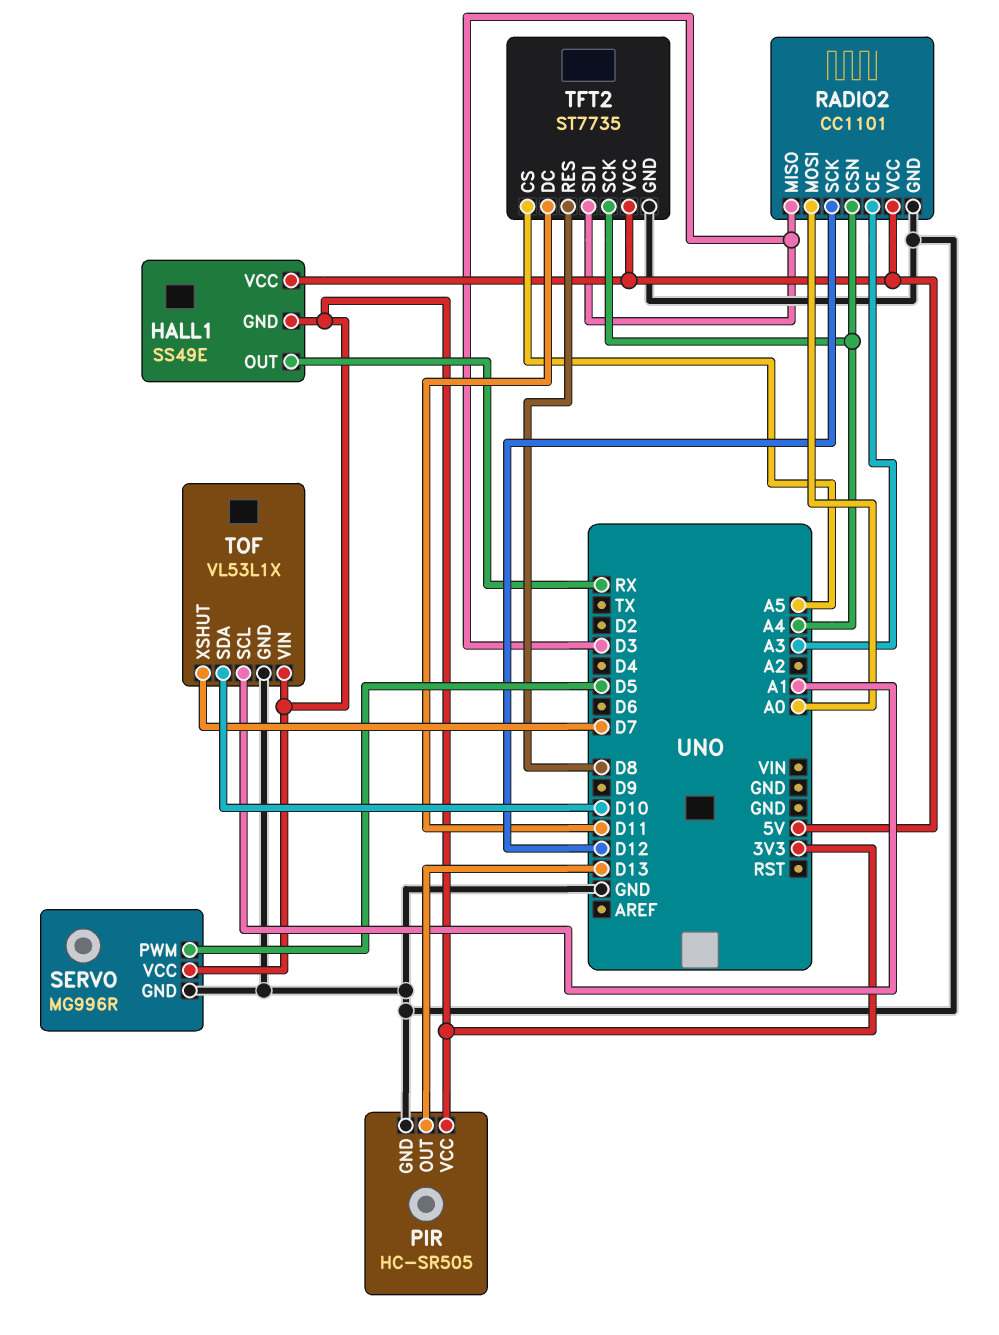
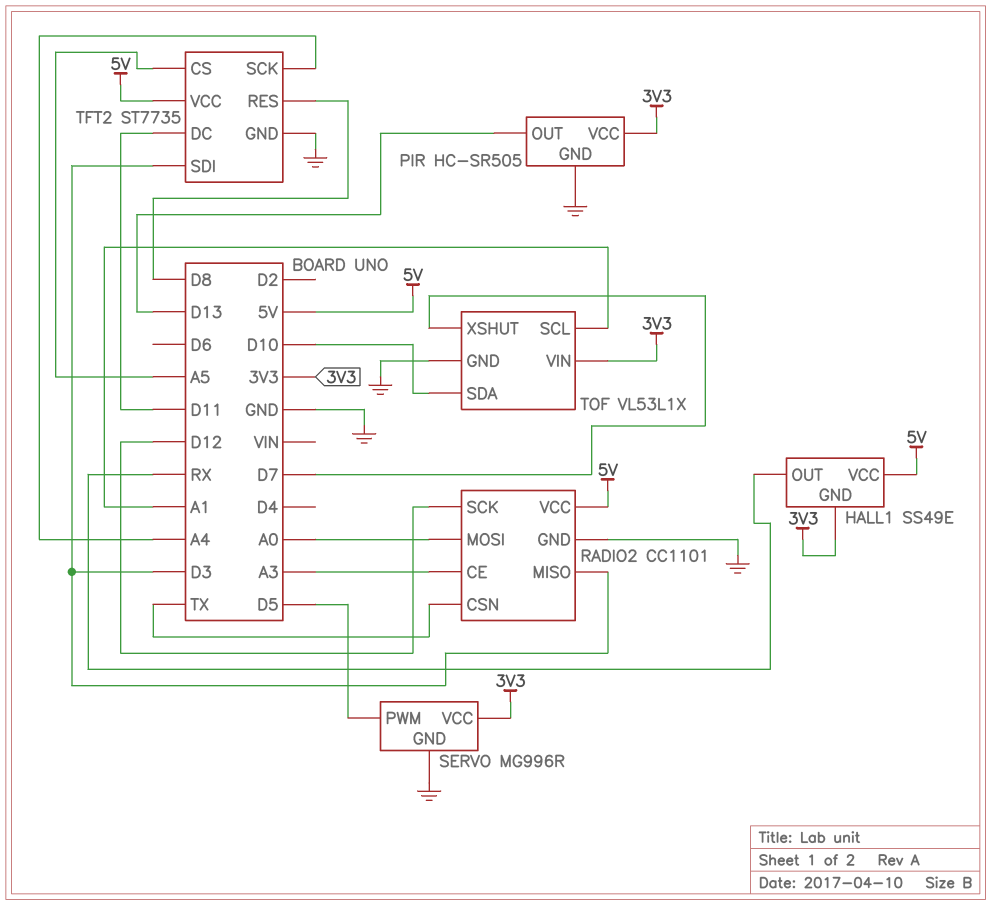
RADIO2 pin CSN: A4 -> TX

